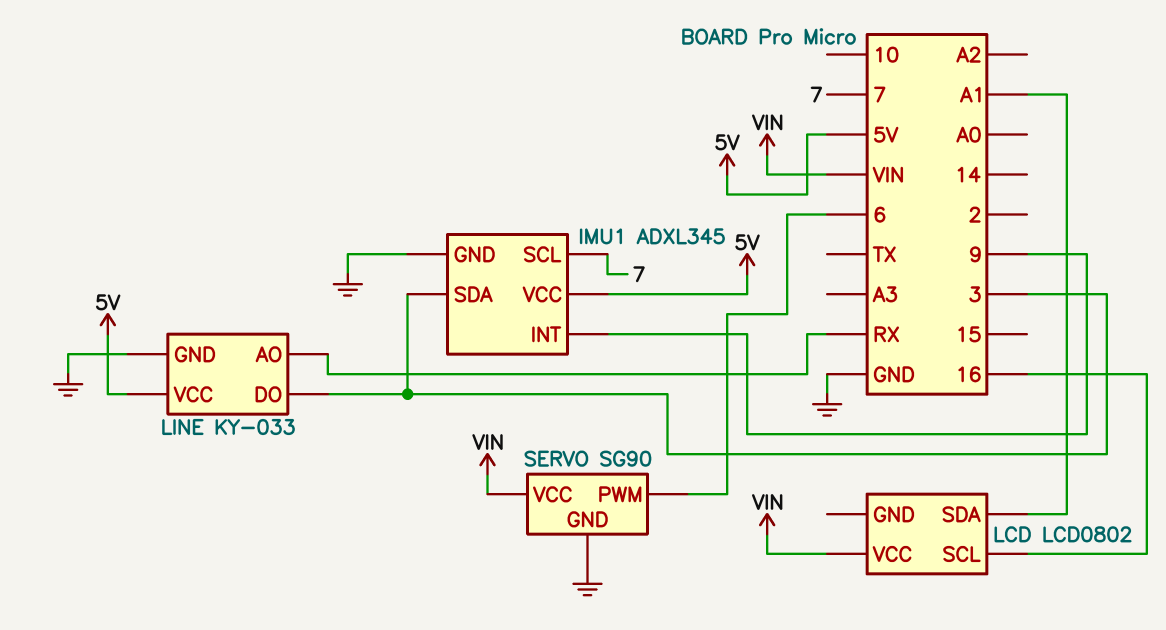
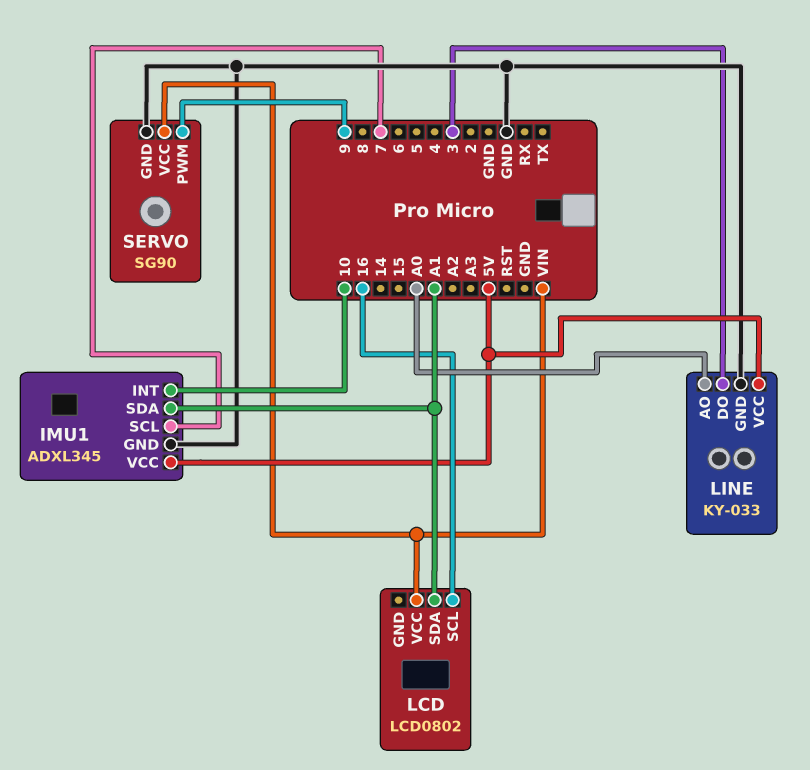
IMU1 pin INT: 9 -> 10
IMU1 pin SDA: 3 -> A1
LINE pin AO: RX -> A0
SERVO pin PWM: 6 -> 9

